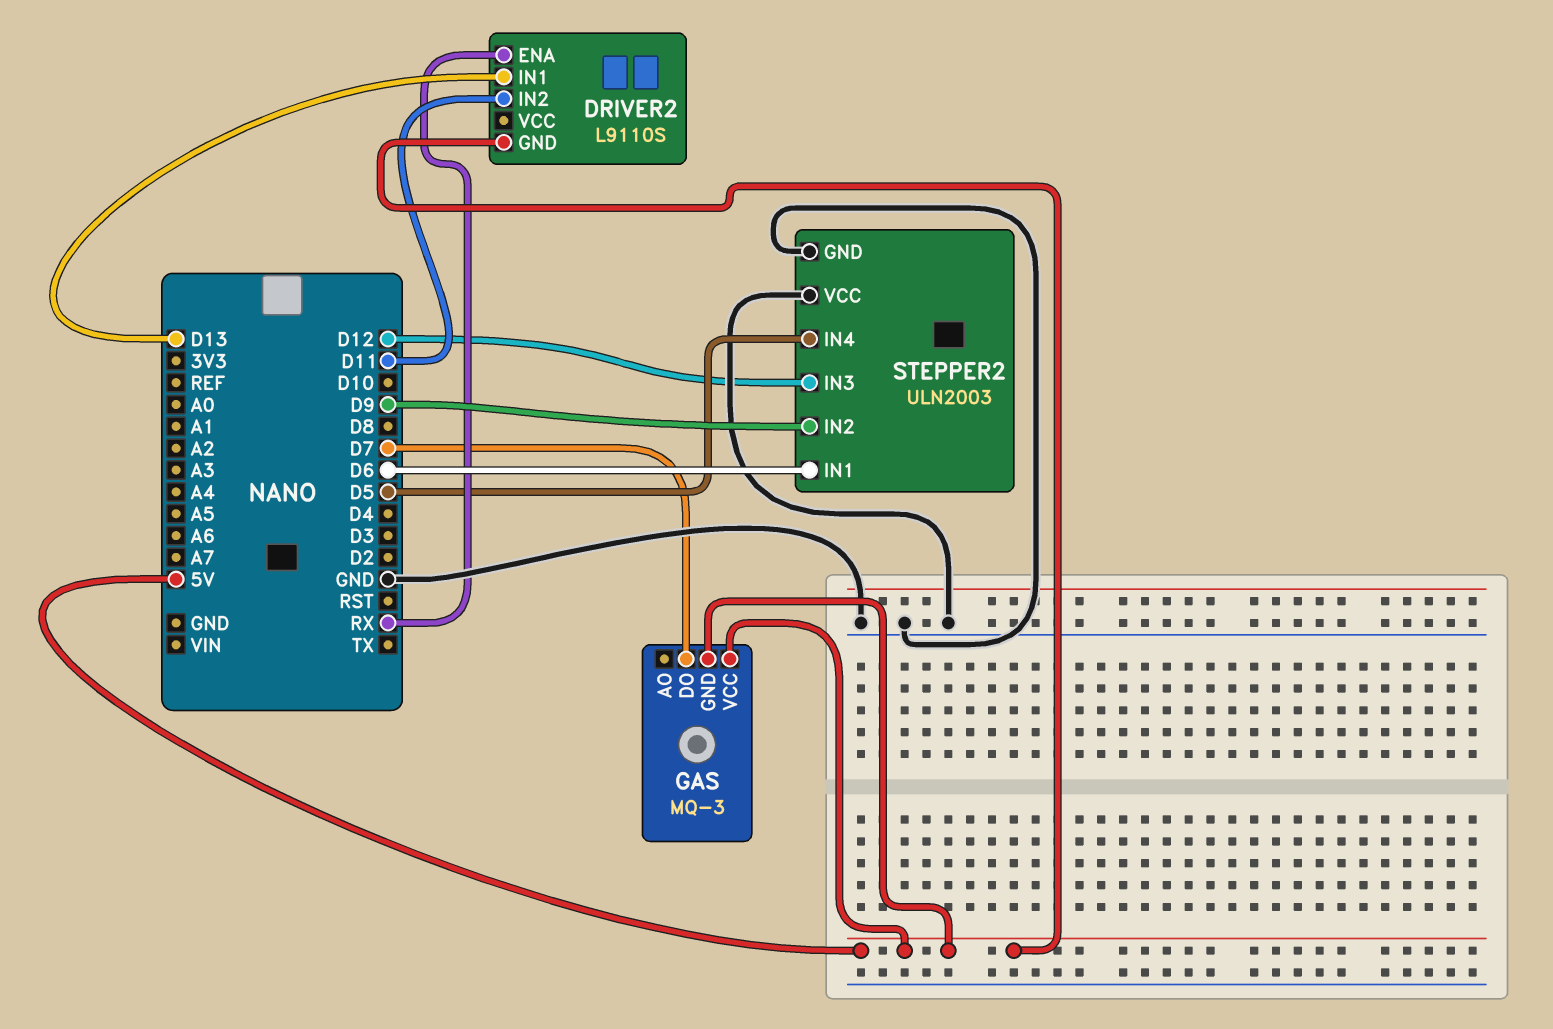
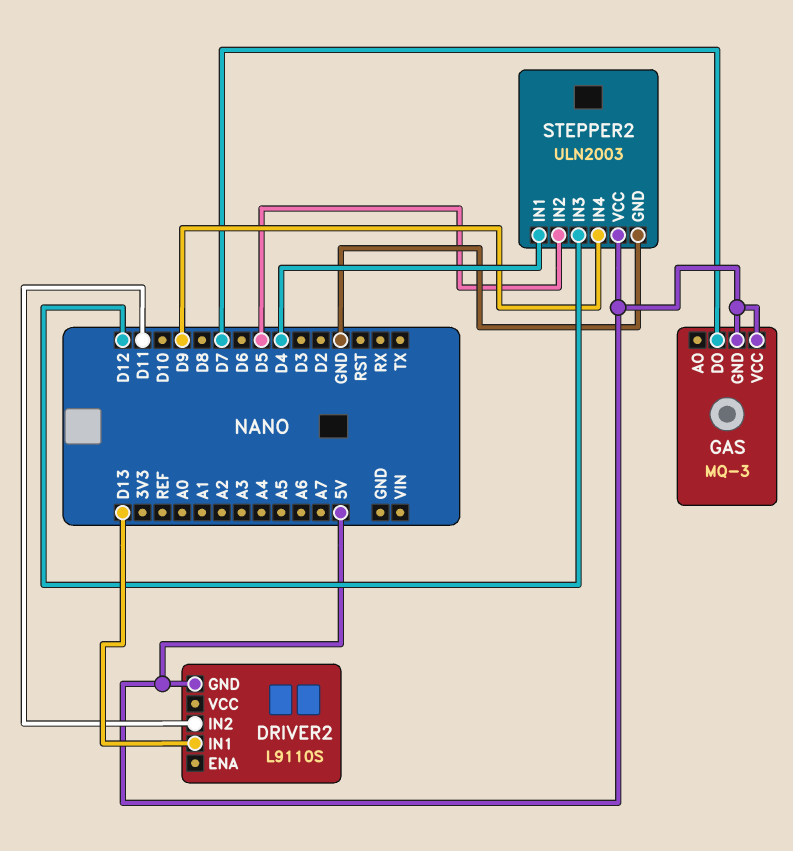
DRIVER2 pin ENA: RX -> none
STEPPER2 pin IN1: D6 -> D4
STEPPER2 pin IN2: D9 -> D5
STEPPER2 pin IN4: D5 -> D9
STEPPER2 pin VCC: GND -> 5V

